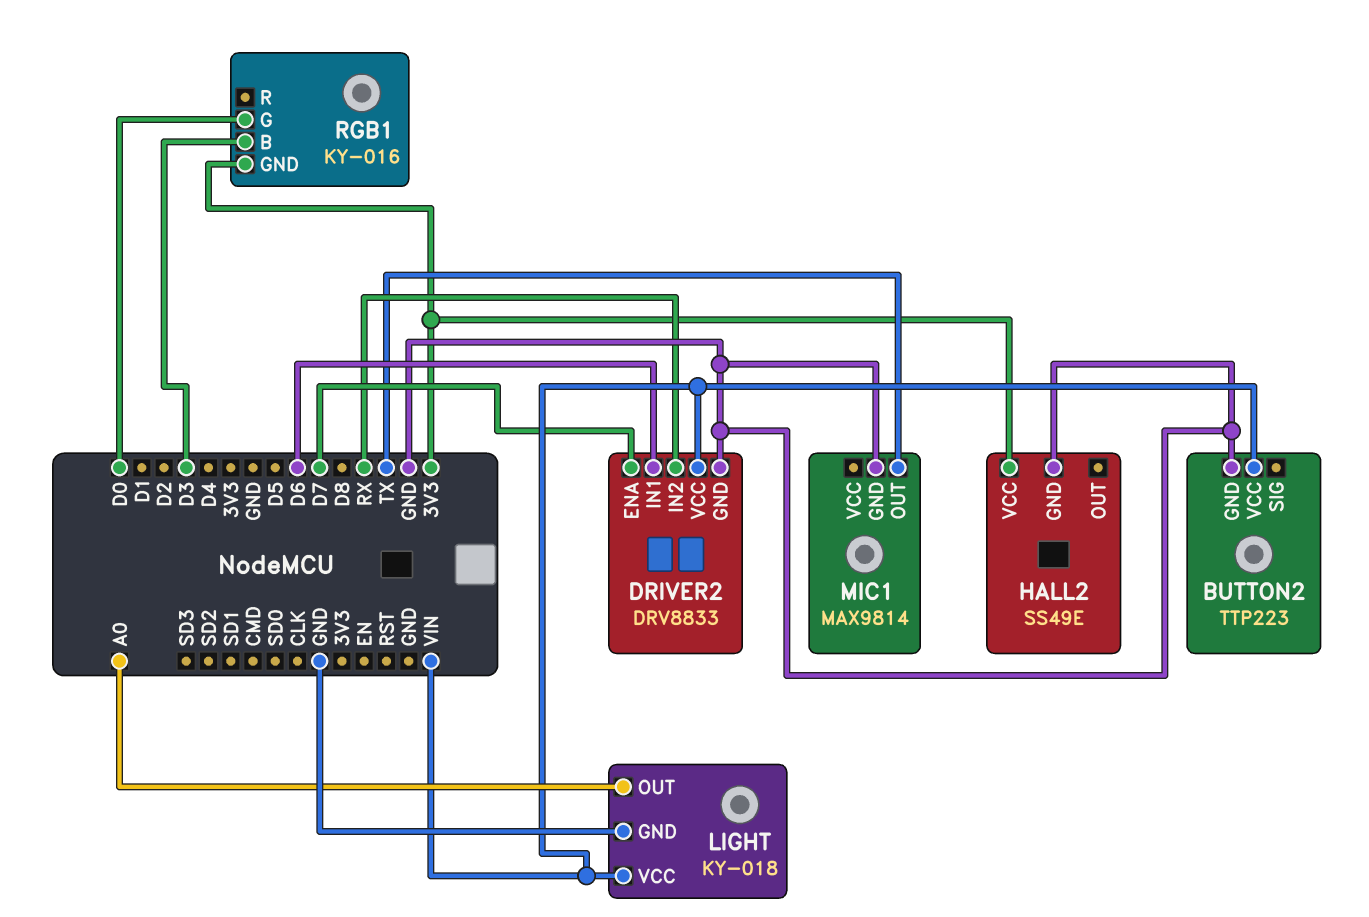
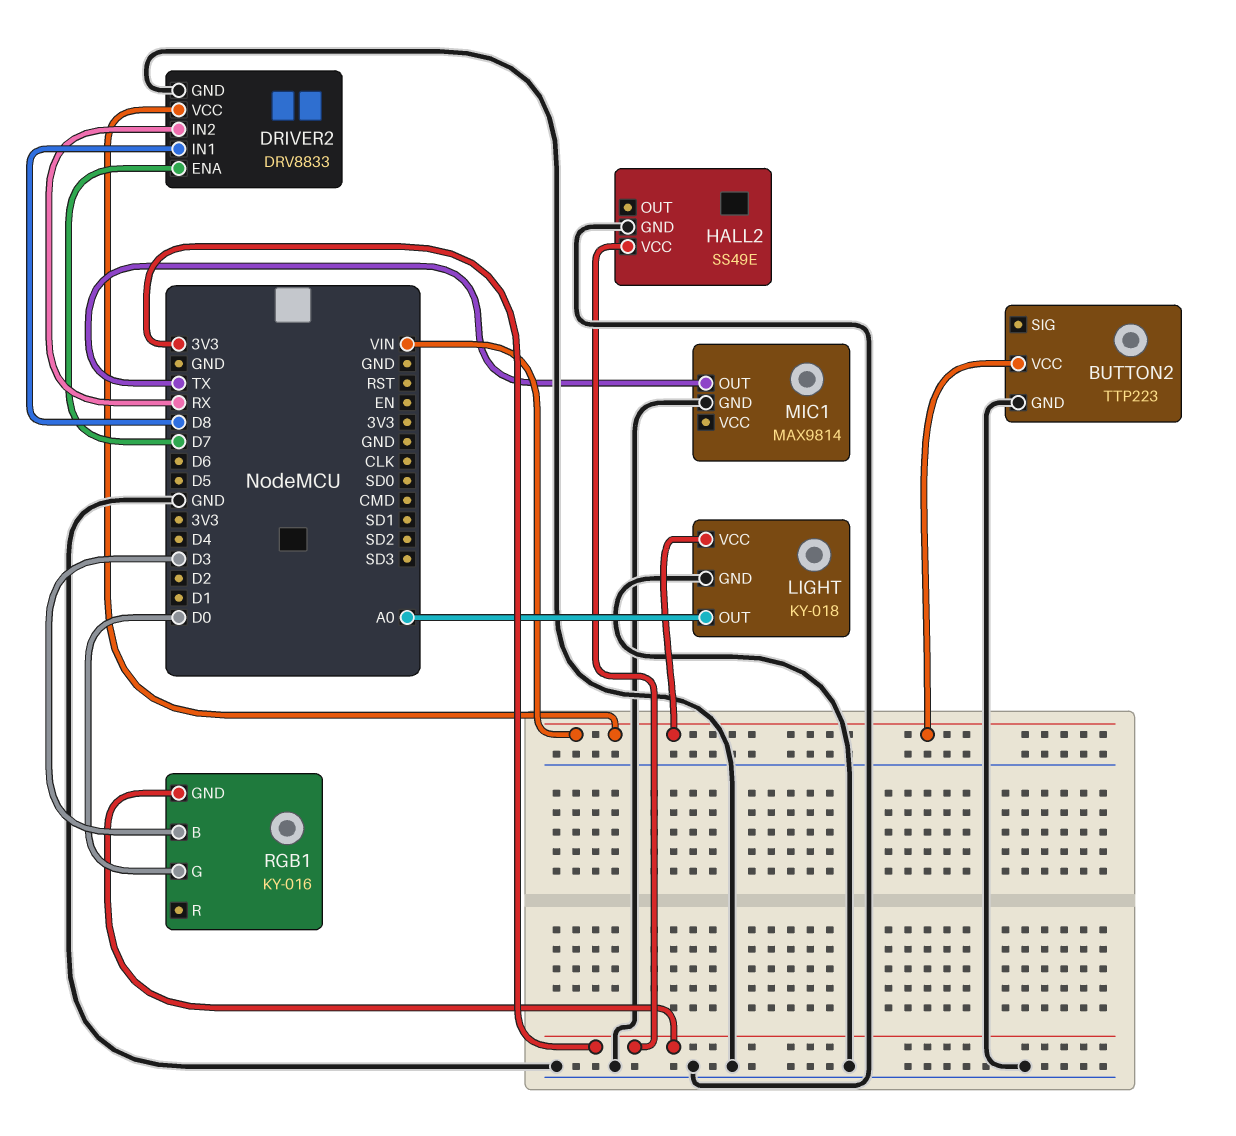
DRIVER2 pin IN1: D6 -> D8

